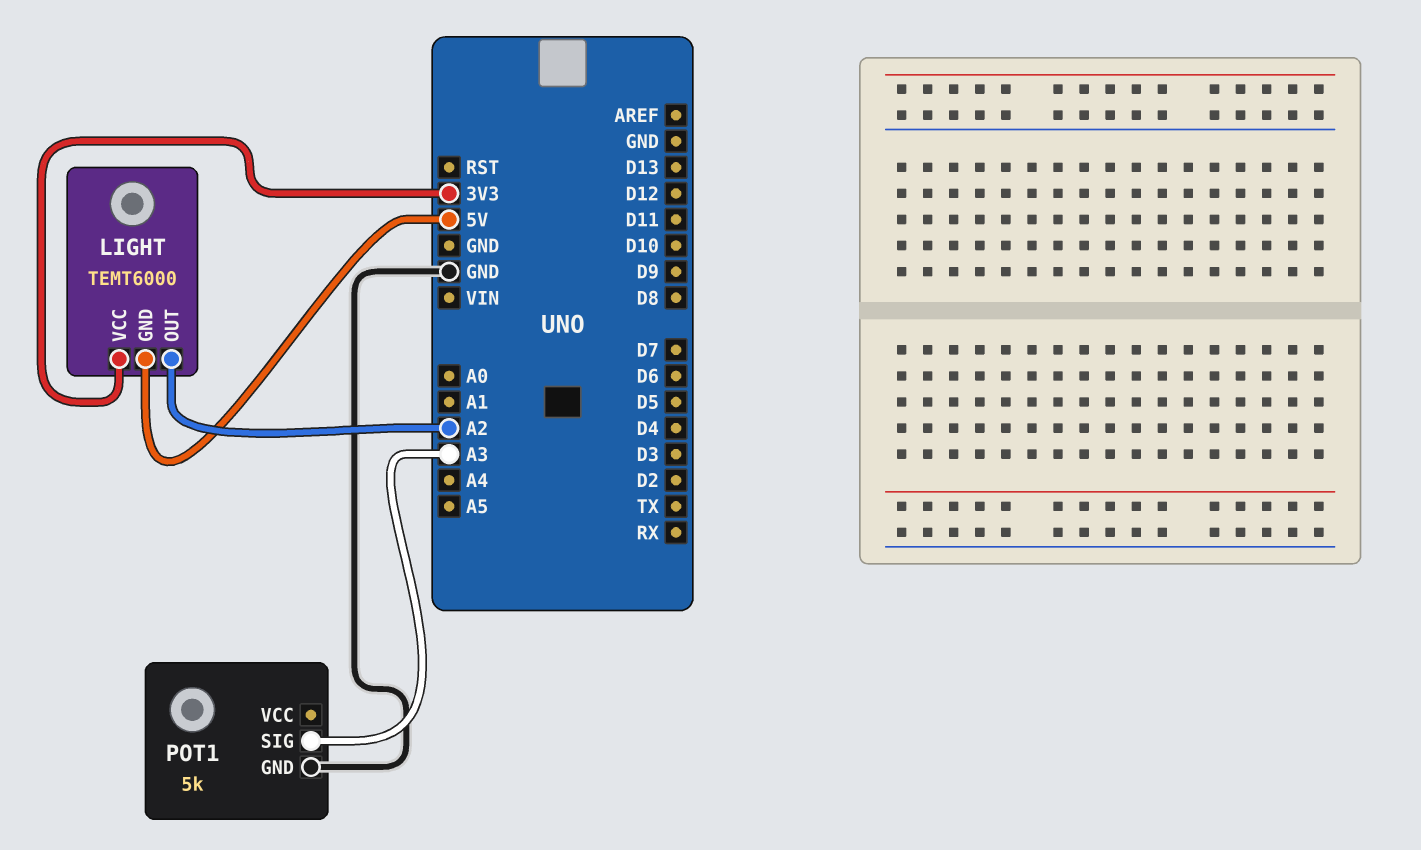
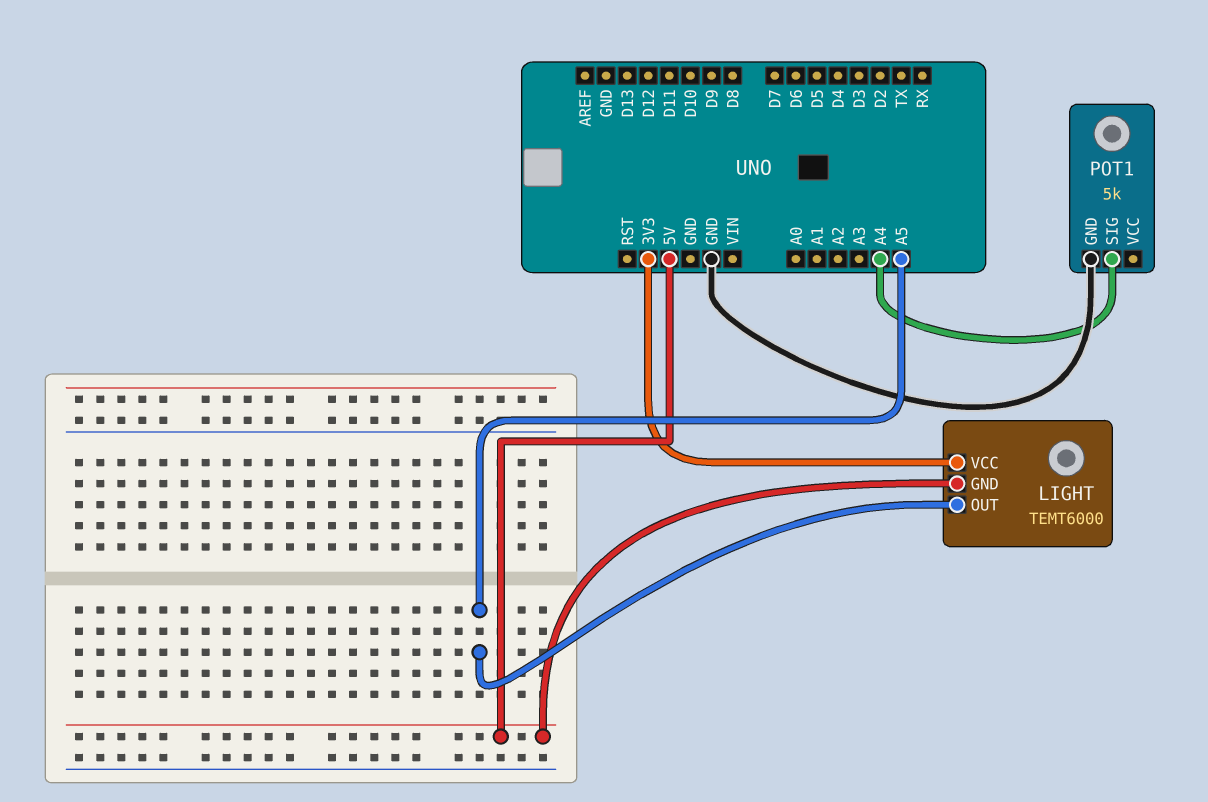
LIGHT pin OUT: A2 -> A5
POT1 pin SIG: A3 -> A4

